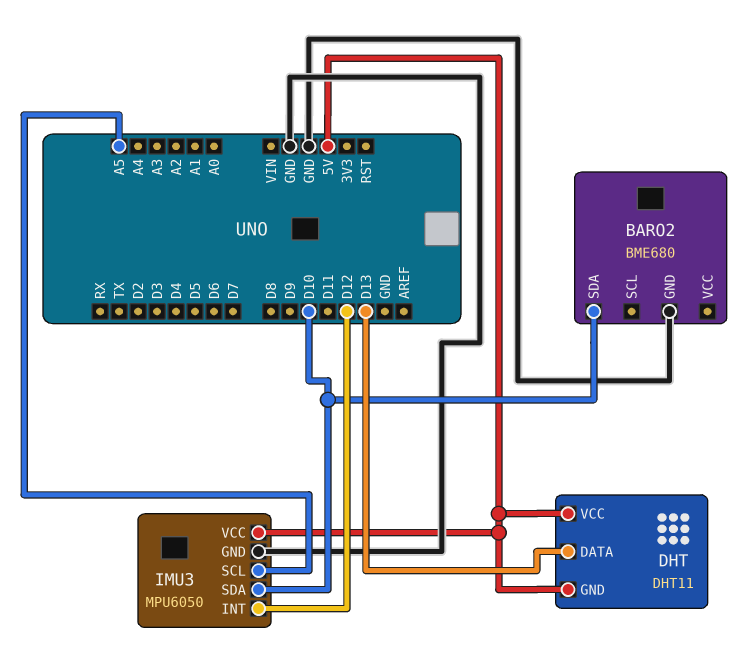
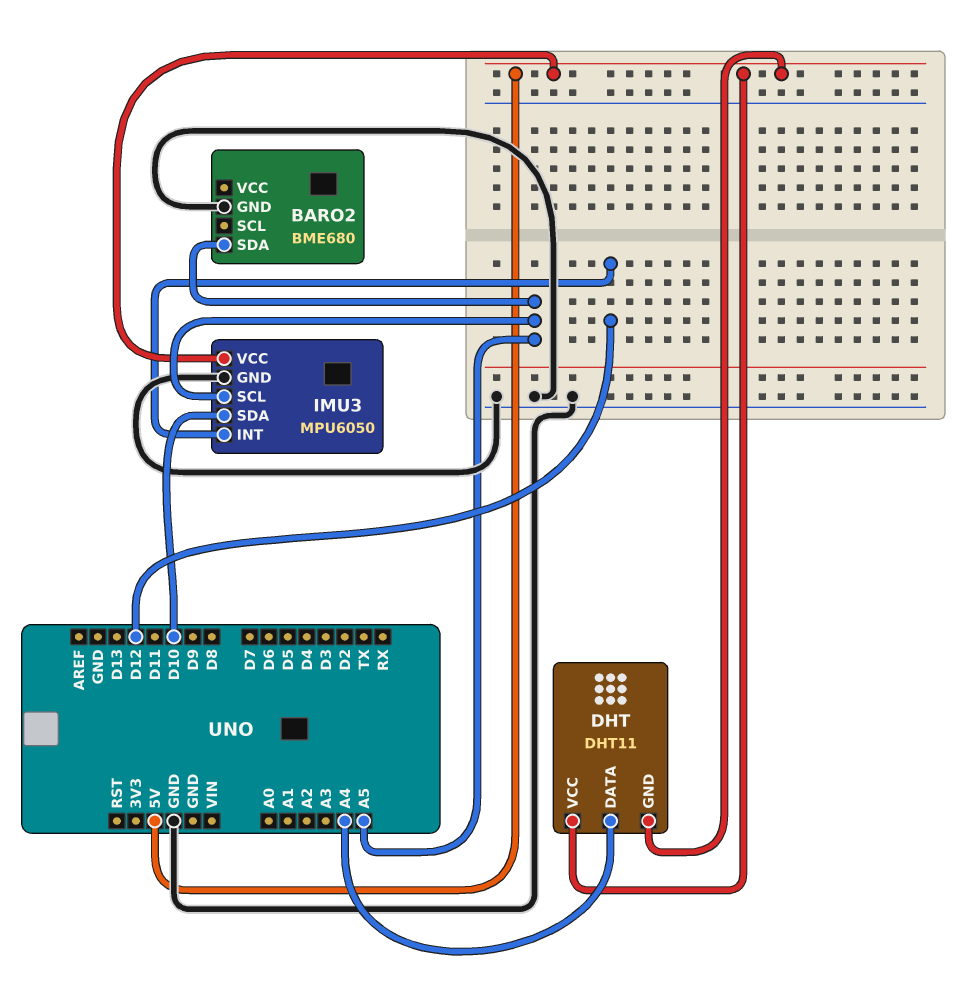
BARO2 pin SDA: D10 -> A5
DHT pin DATA: D13 -> A4

